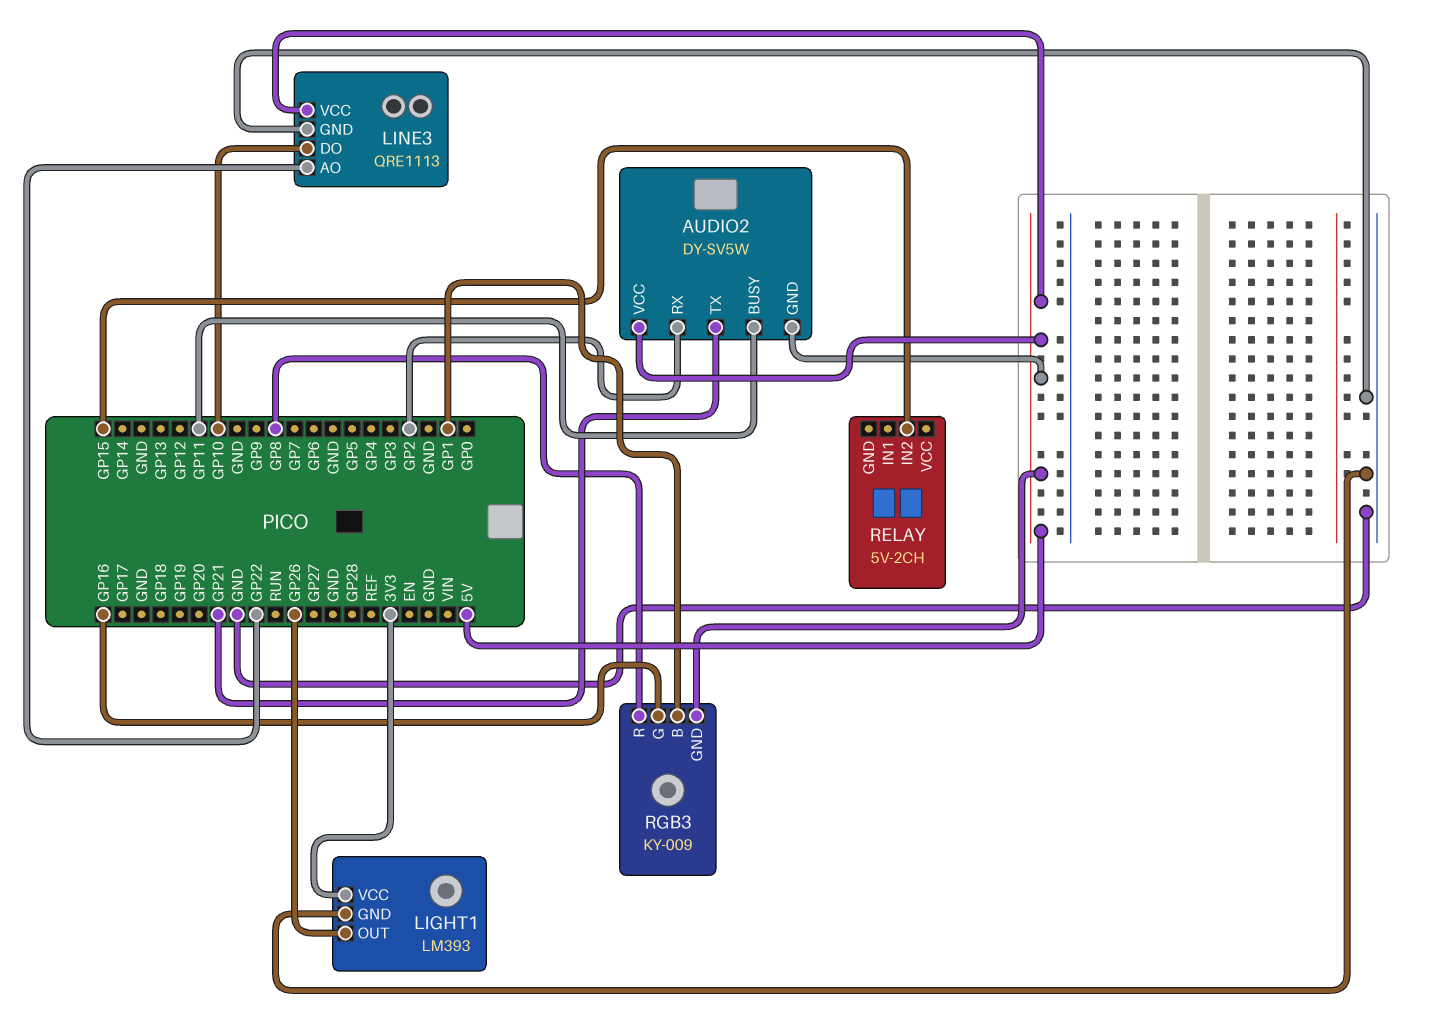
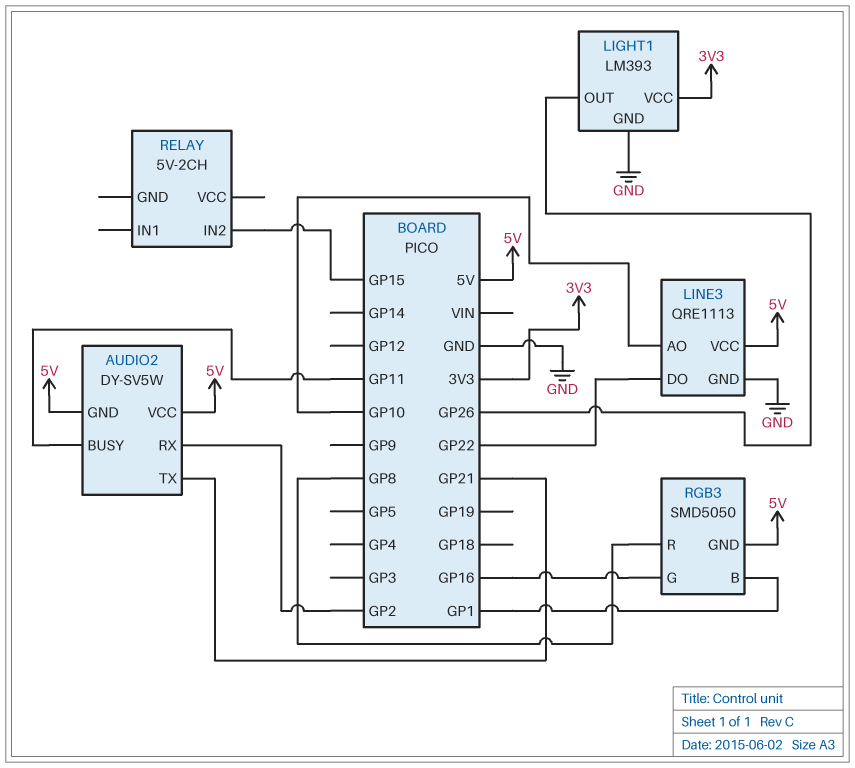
LINE3 pin AO: GP22 -> GP10
LINE3 pin DO: GP10 -> GP22
RGB3: KY-009 -> SMD5050

